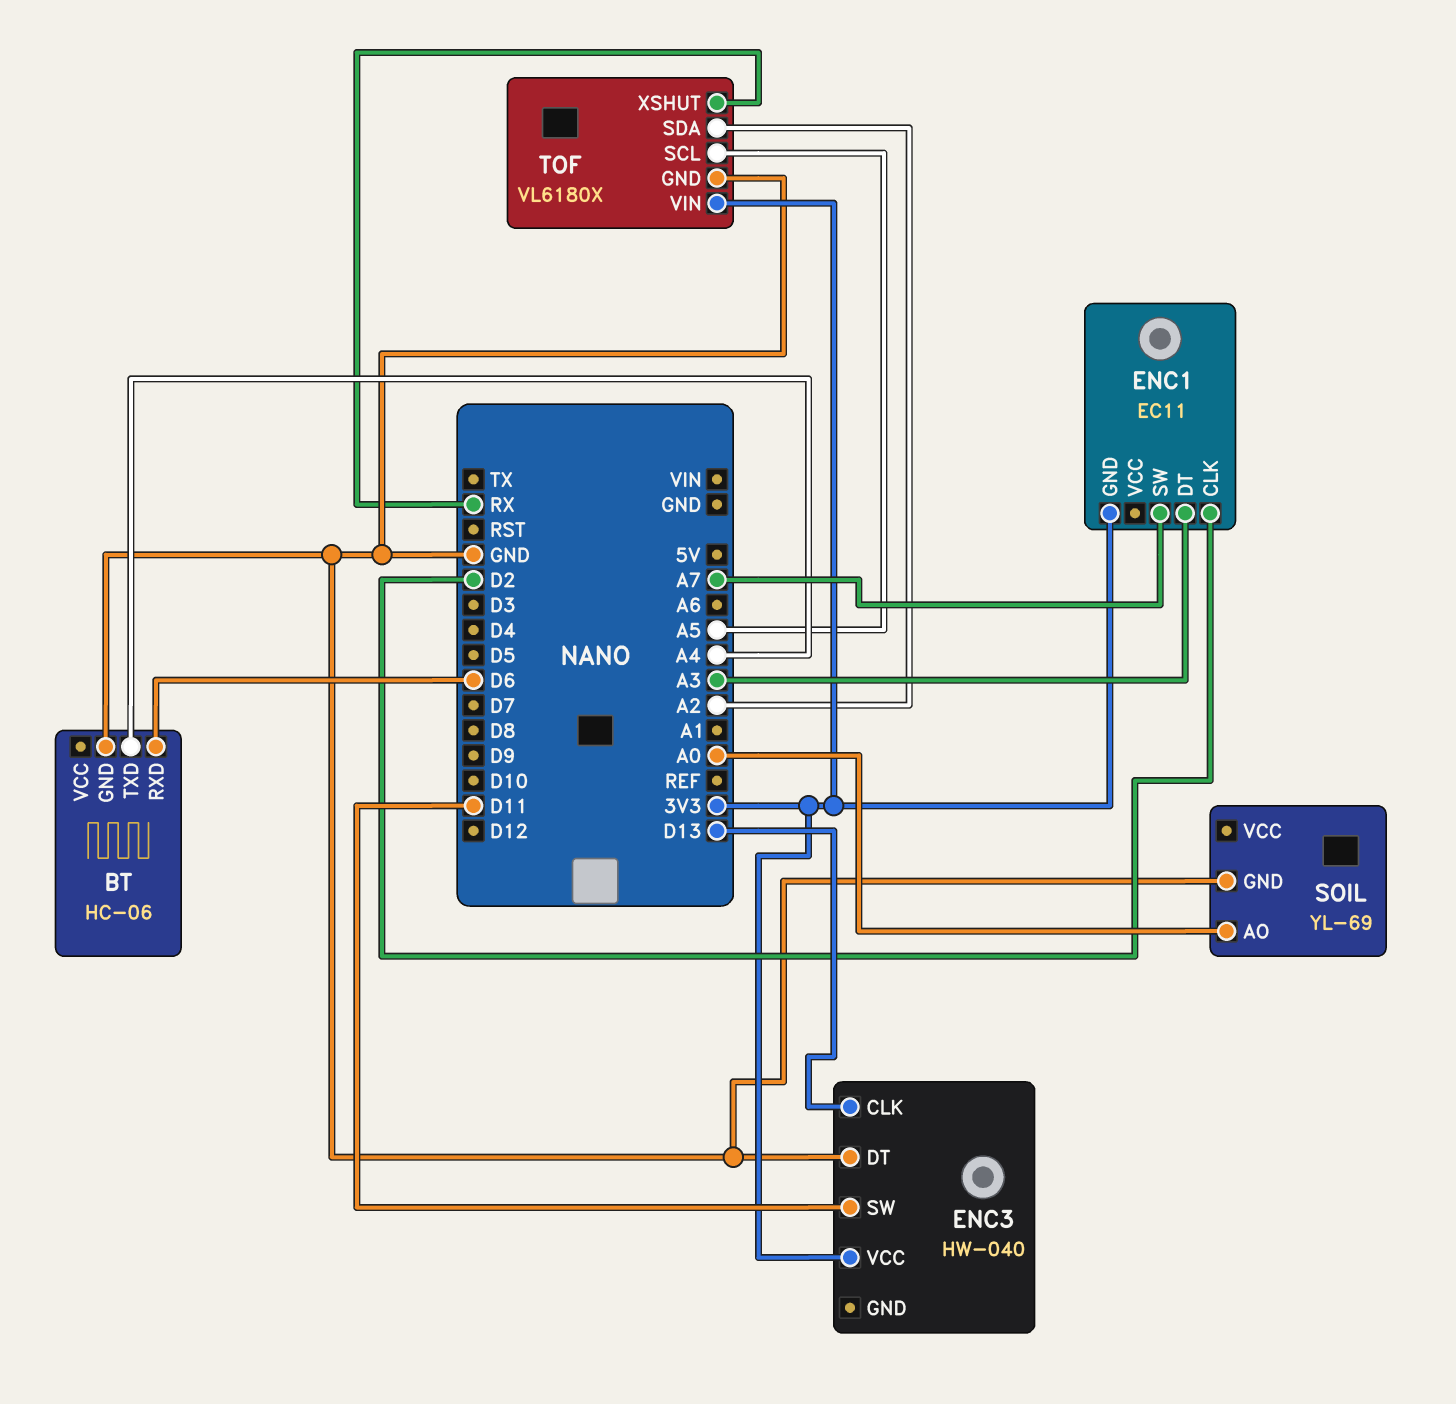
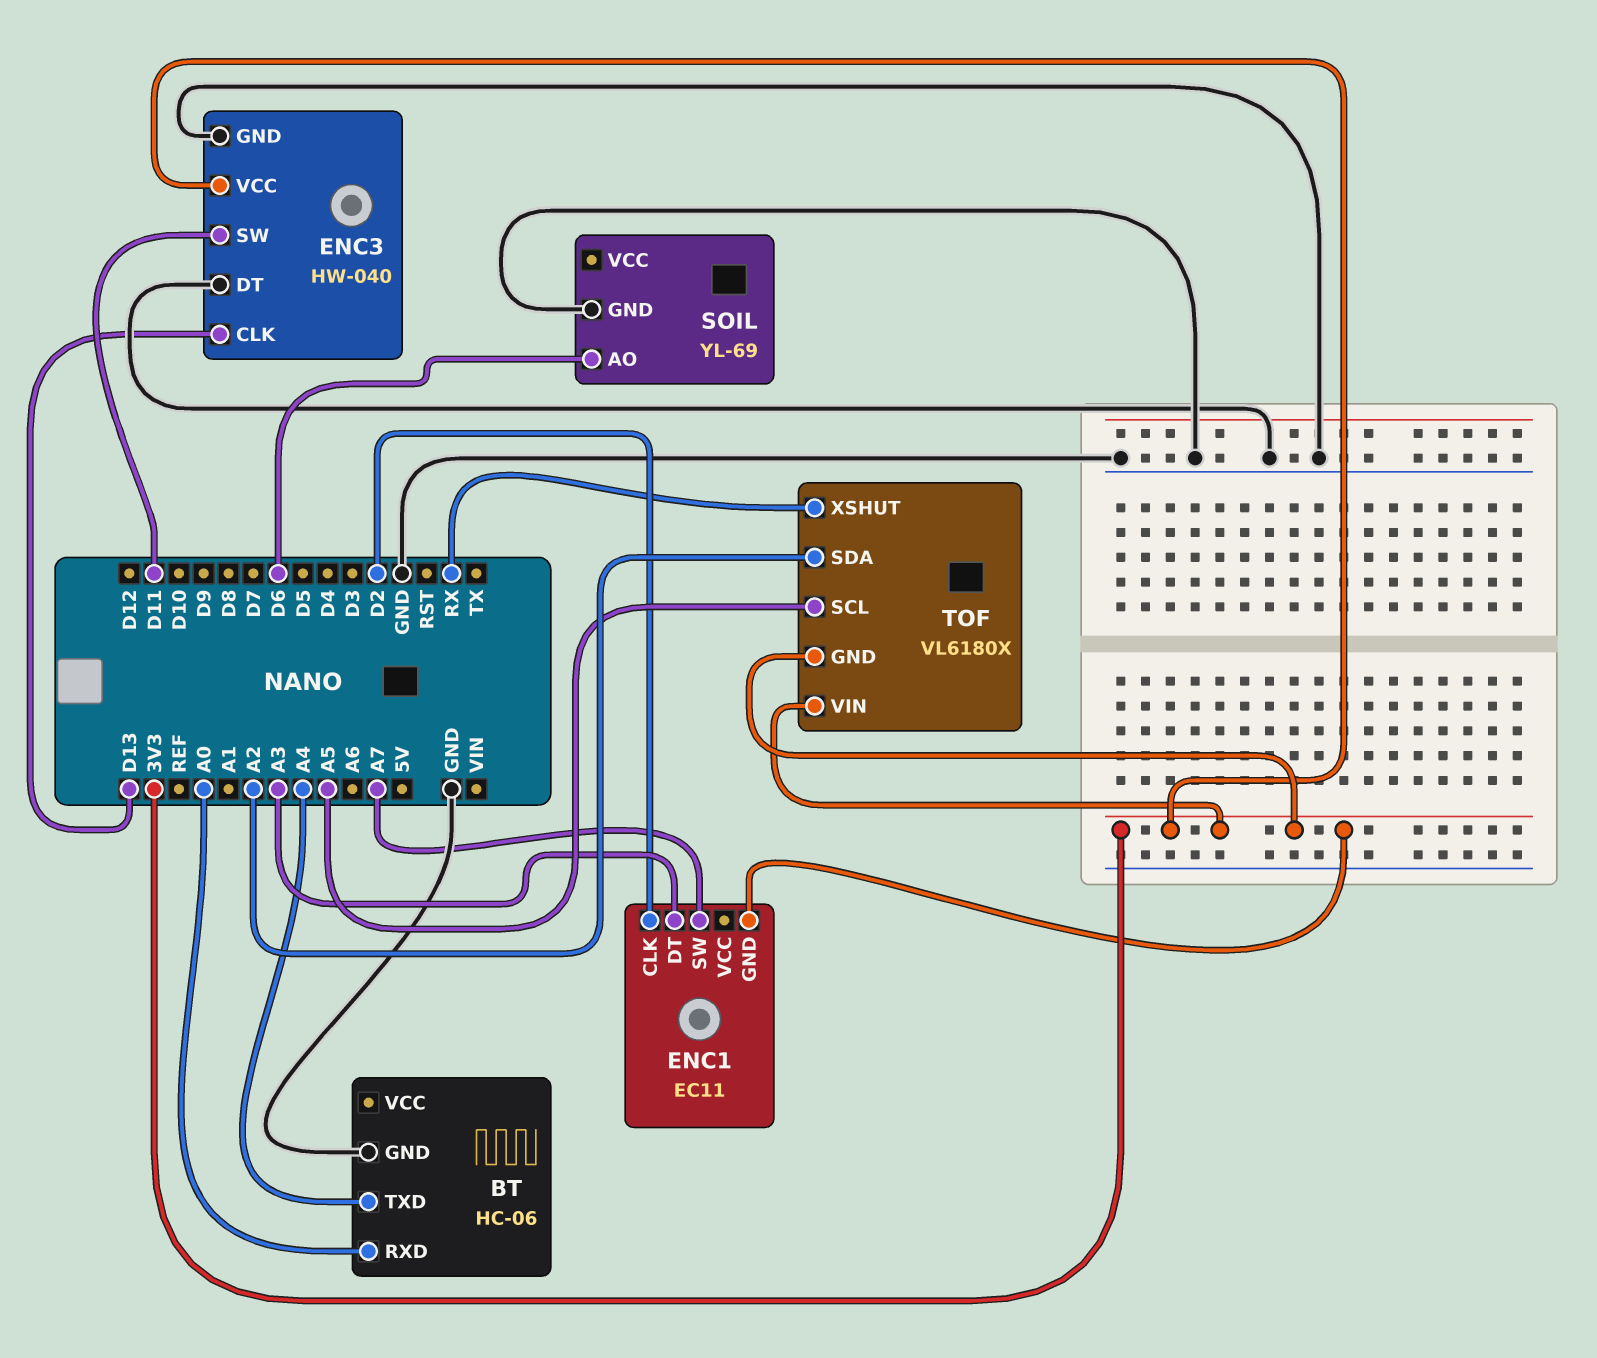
BT pin RXD: D6 -> A0
ENC3 pin GND: none -> GND
SOIL pin AO: A0 -> D6
TOF pin GND: GND -> 3V3

